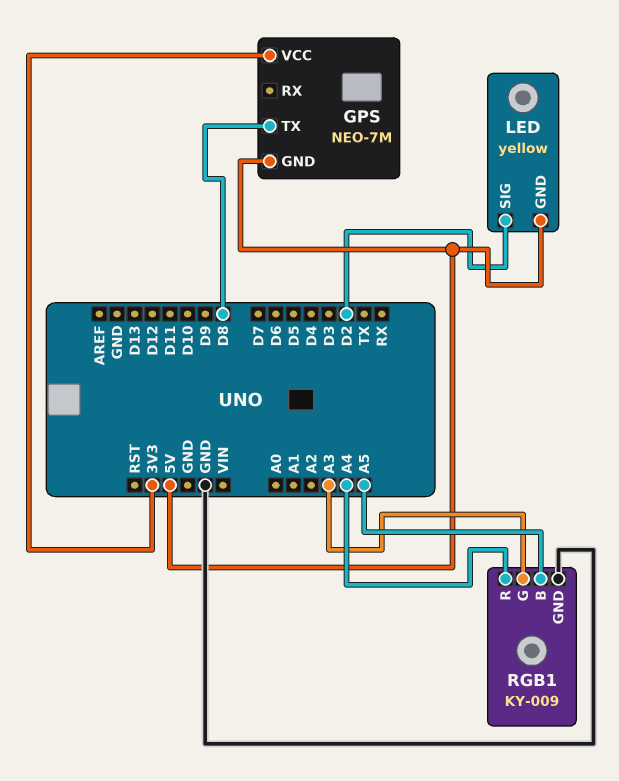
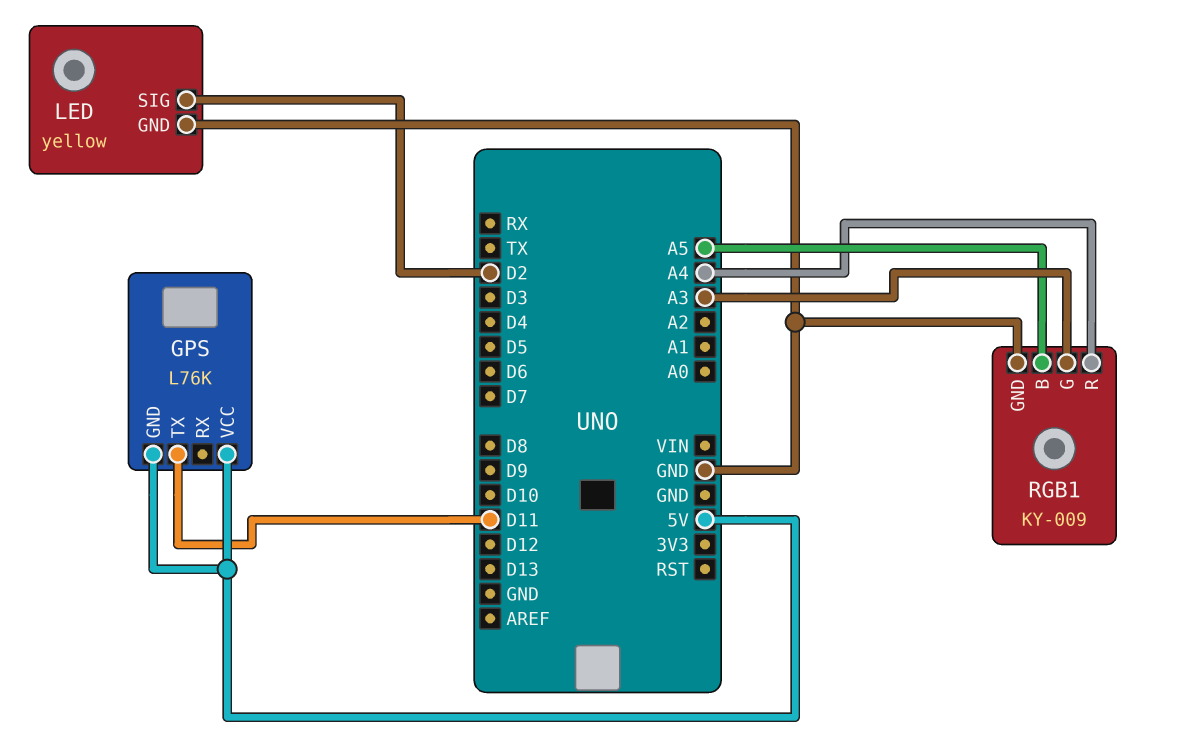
GPS: NEO-7M -> L76K
GPS pin TX: D8 -> D11
GPS pin VCC: 3V3 -> 5V
LED pin GND: 5V -> GND

